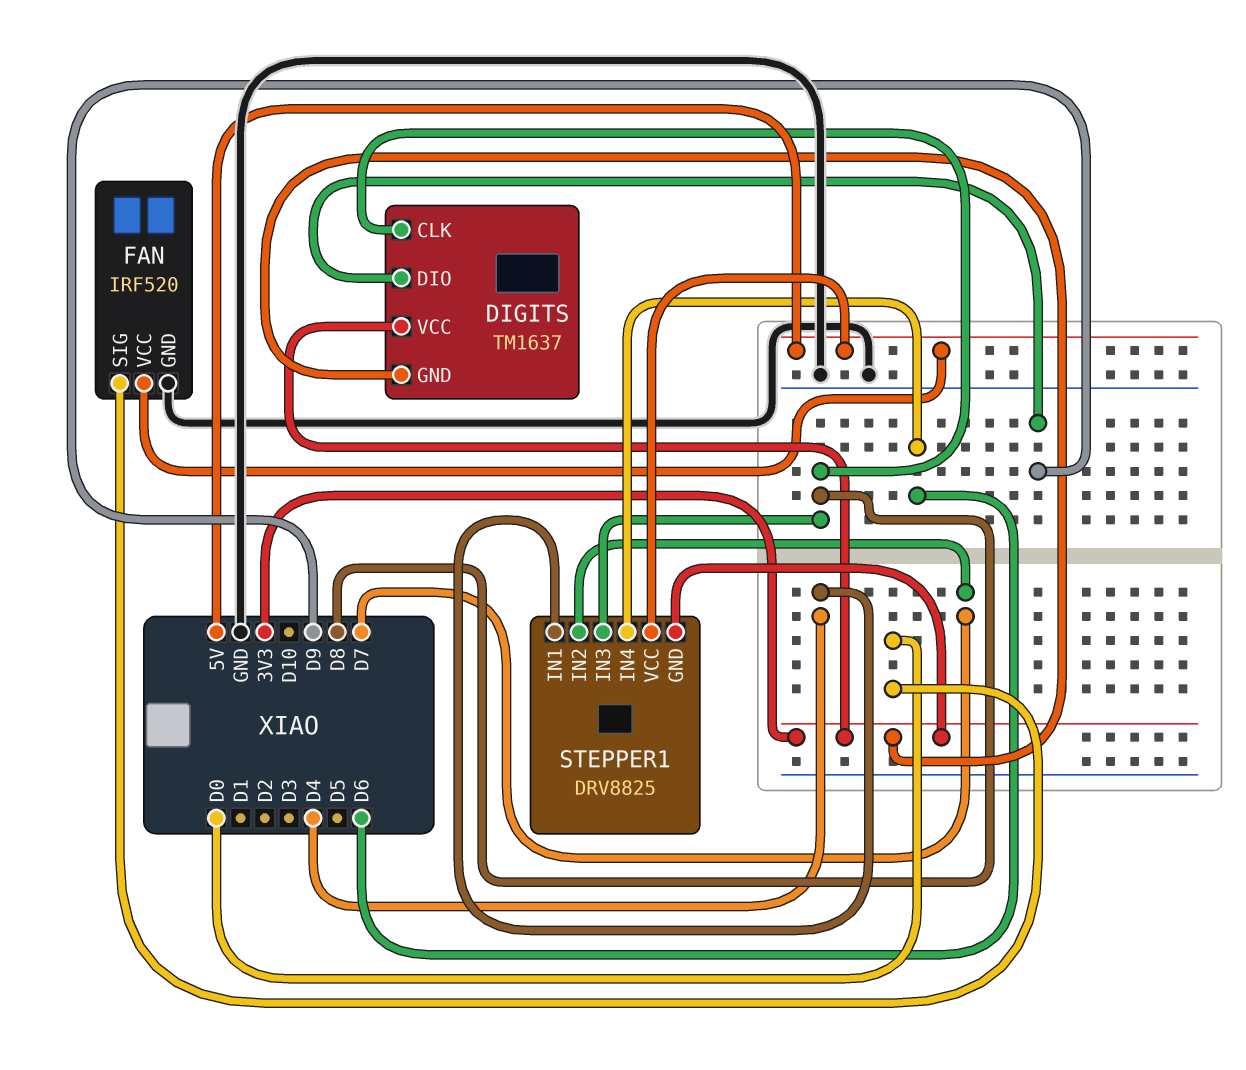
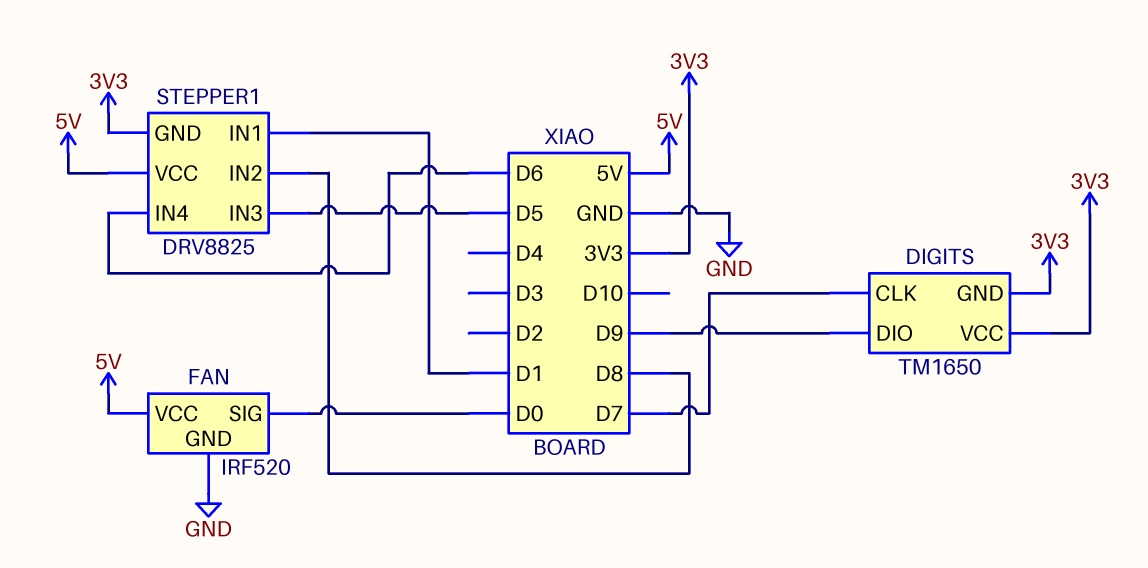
DIGITS: TM1637 -> TM1650
DIGITS pin CLK: D8 -> D7
STEPPER1 pin IN1: D4 -> D1
STEPPER1 pin IN2: D7 -> D8
STEPPER1 pin IN3: D8 -> D5

